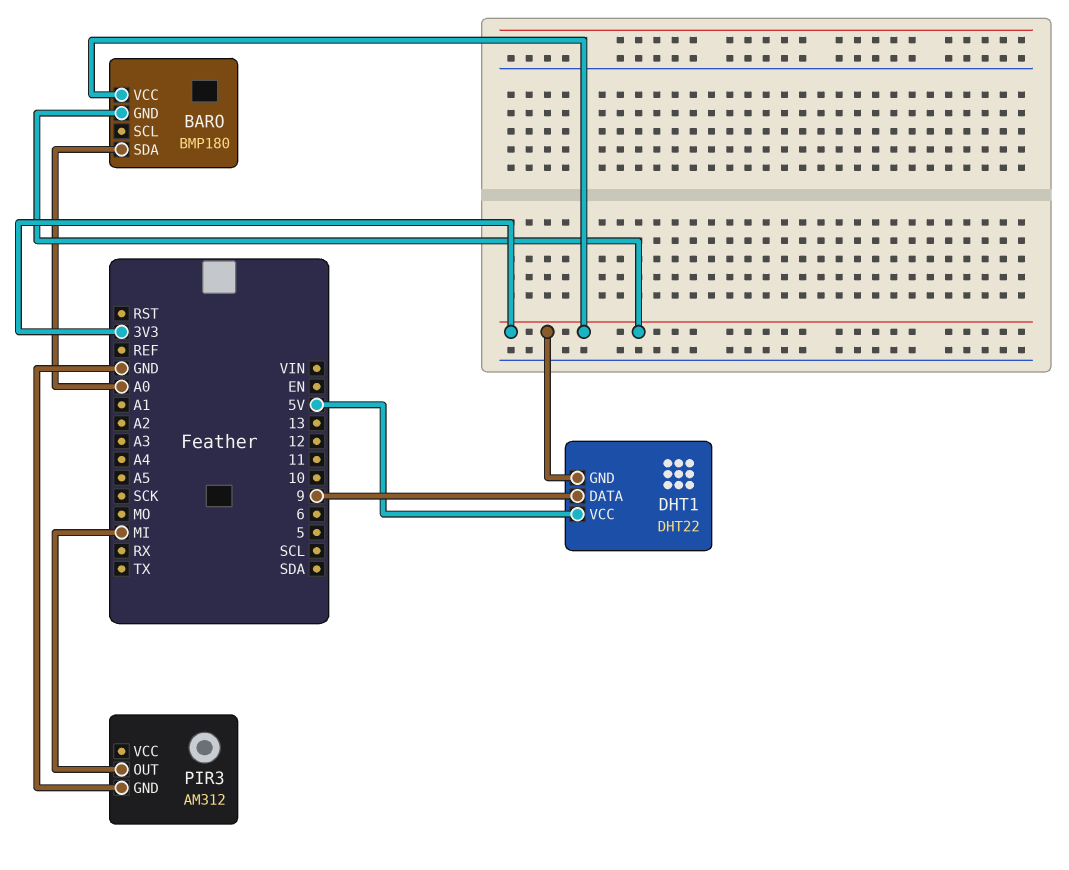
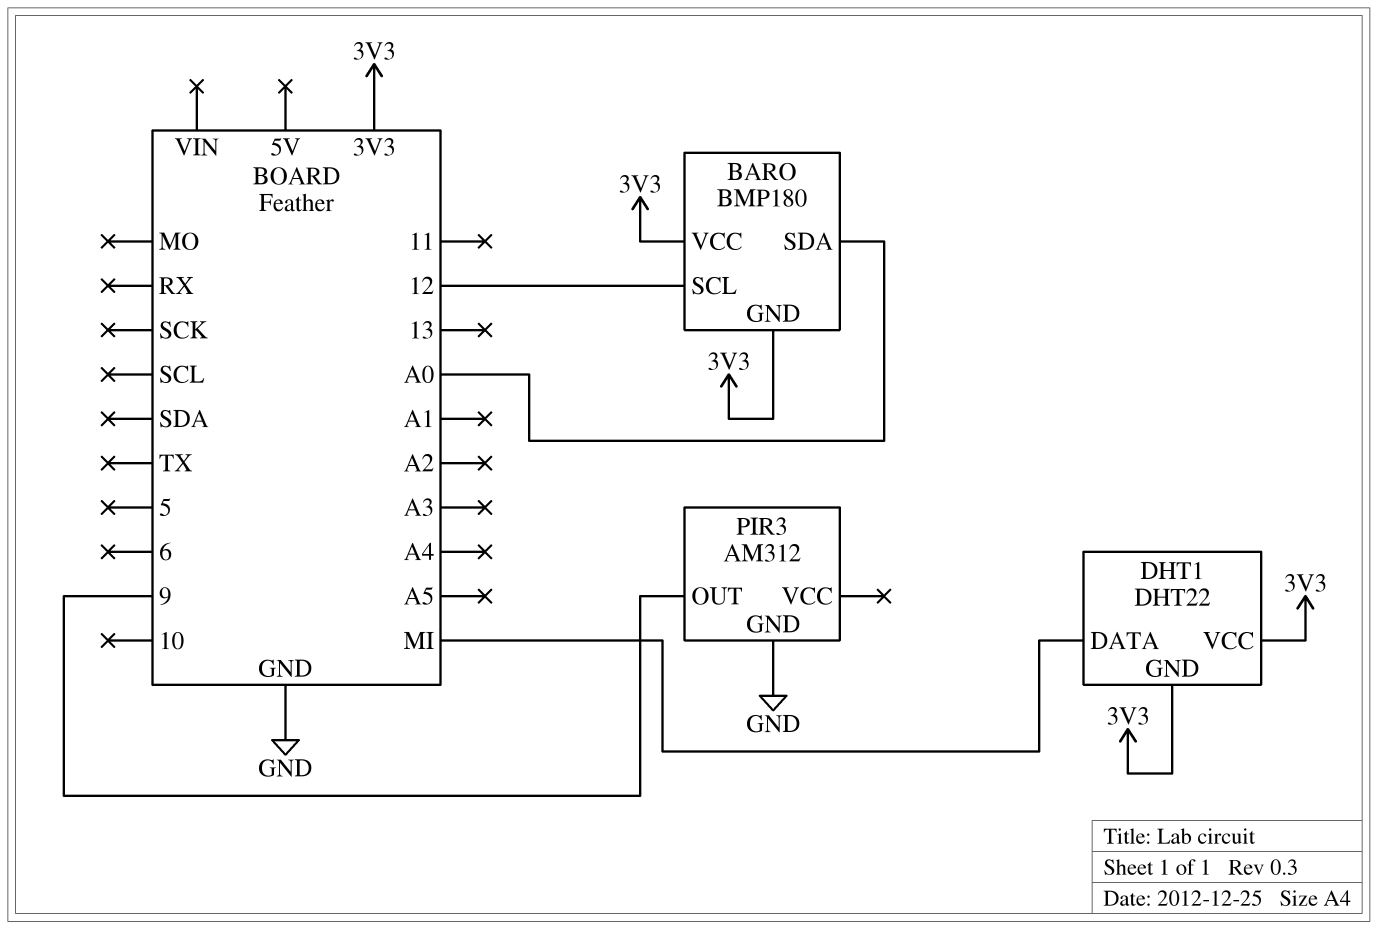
BARO pin SCL: none -> 12
DHT1 pin DATA: 9 -> MI
DHT1 pin VCC: 5V -> 3V3
PIR3 pin OUT: MI -> 9

